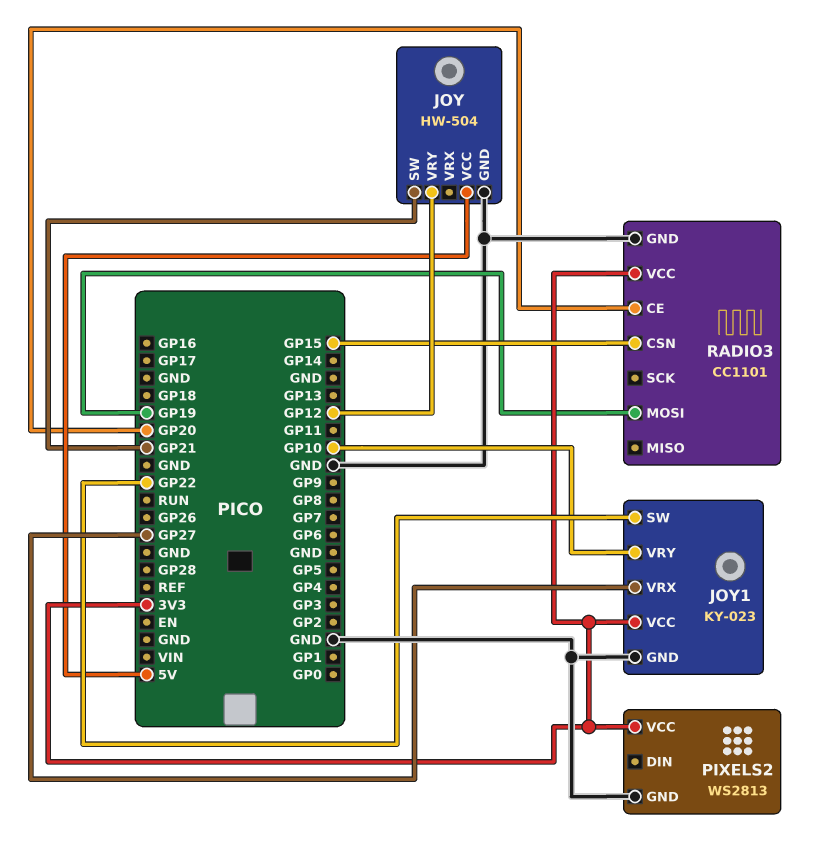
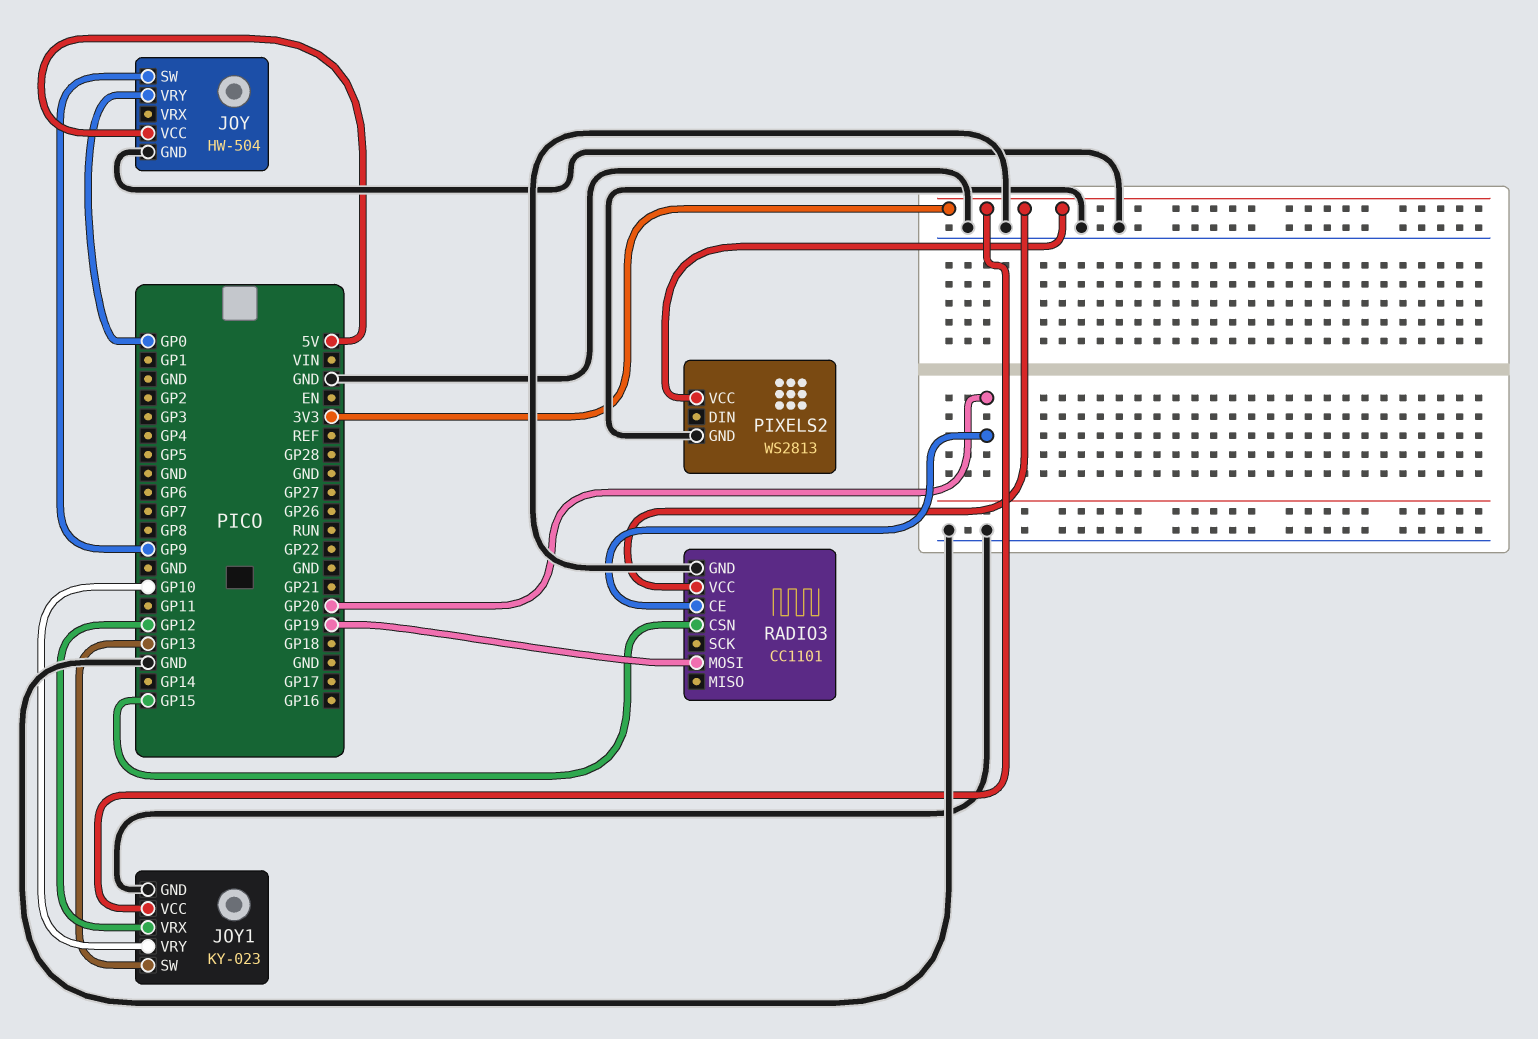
JOY pin SW: GP21 -> GP9
JOY pin VRY: GP12 -> GP0
JOY1 pin SW: GP22 -> GP13
JOY1 pin VRX: GP27 -> GP12

